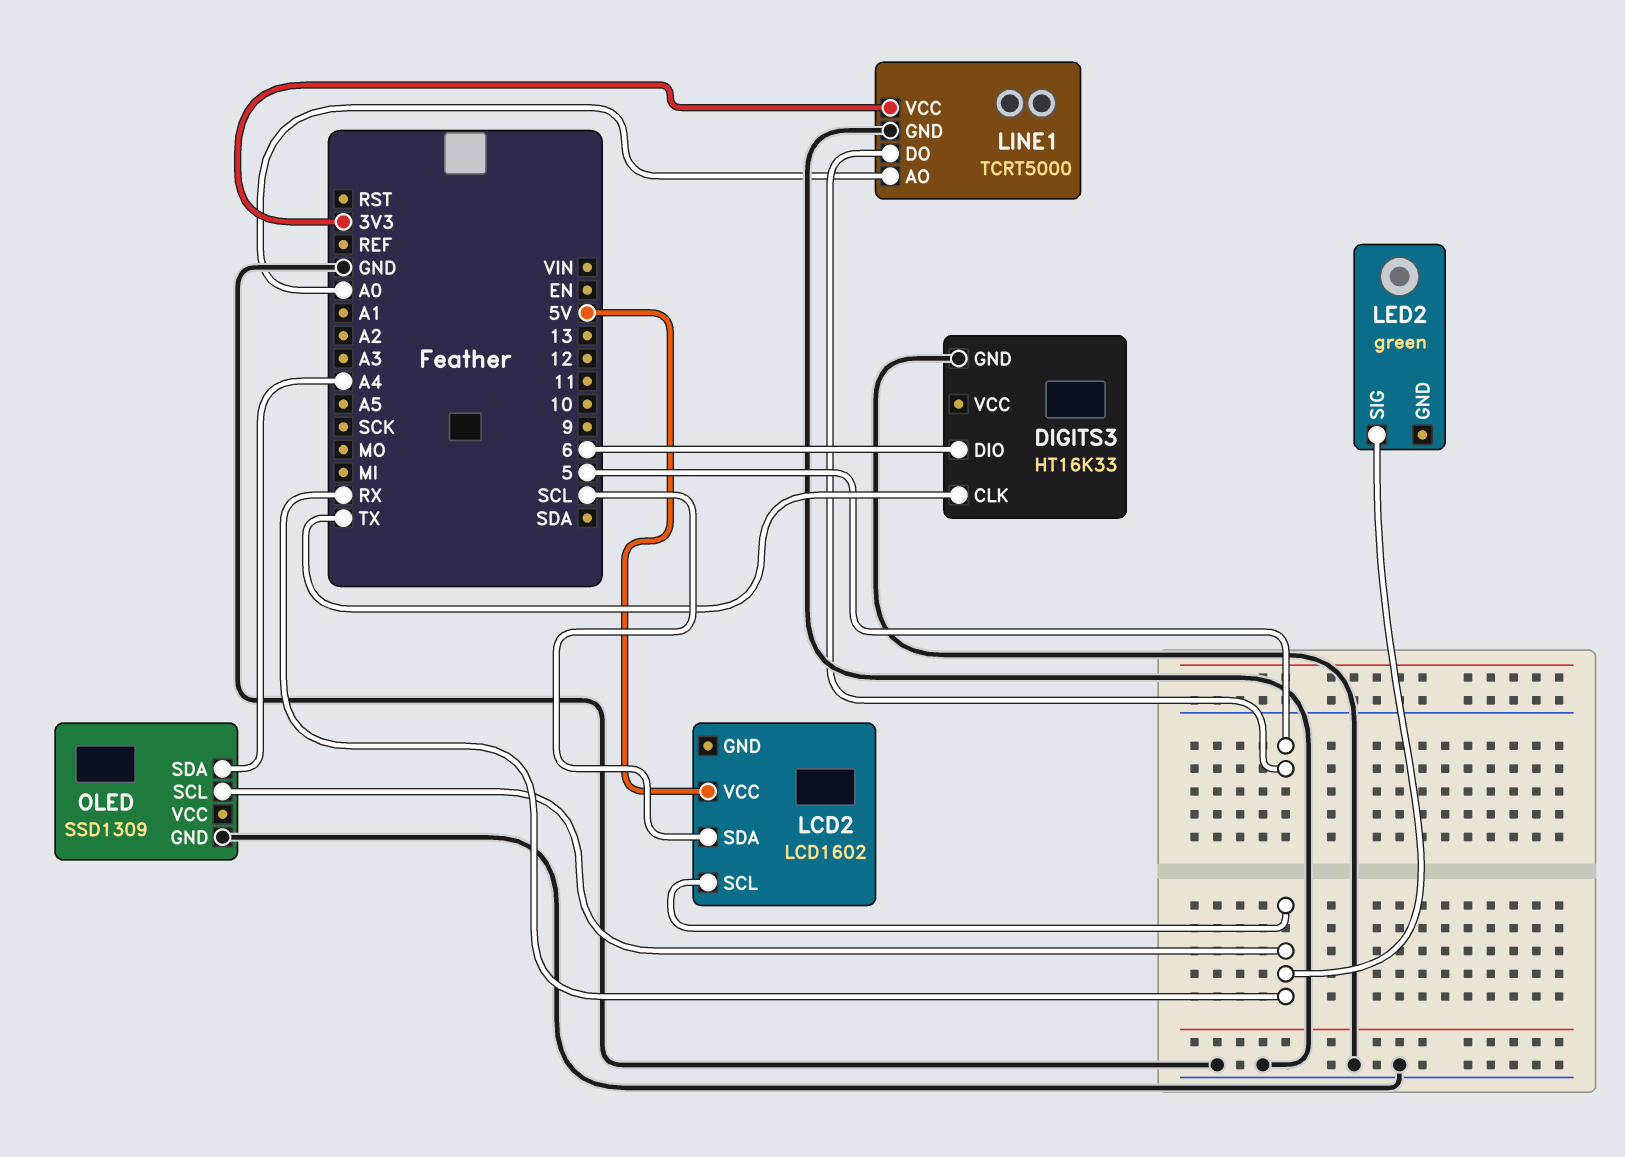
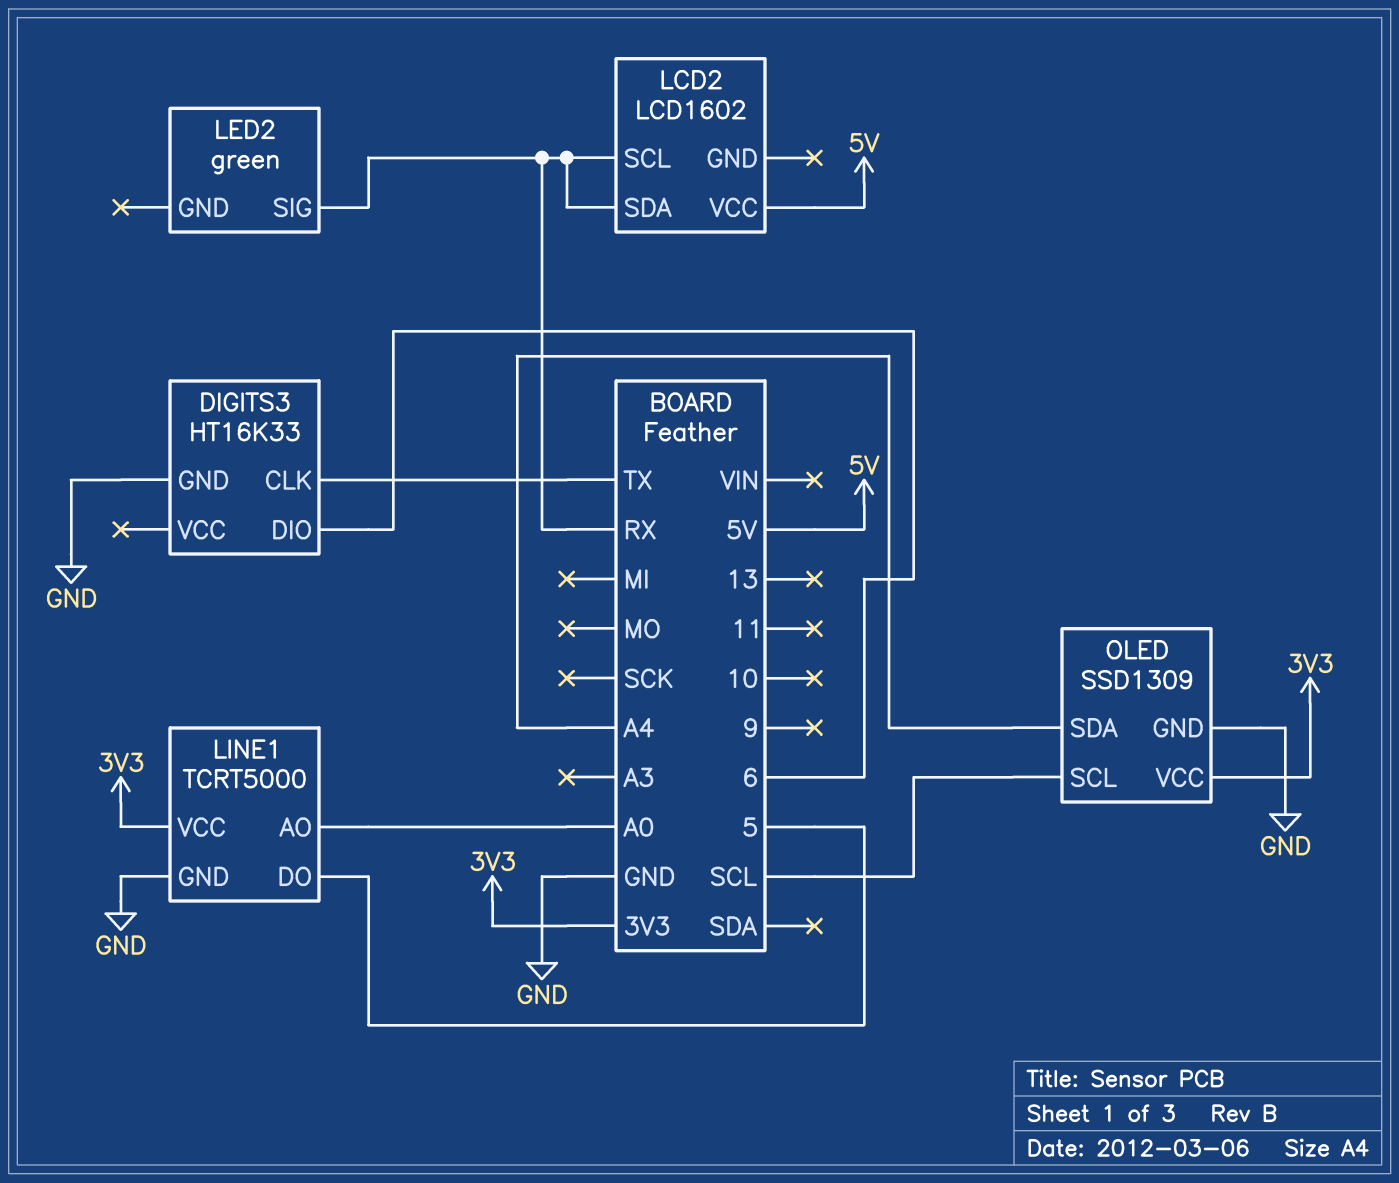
LCD2 pin SDA: SCL -> RX
OLED pin SCL: RX -> SCL
OLED pin VCC: none -> 3V3

